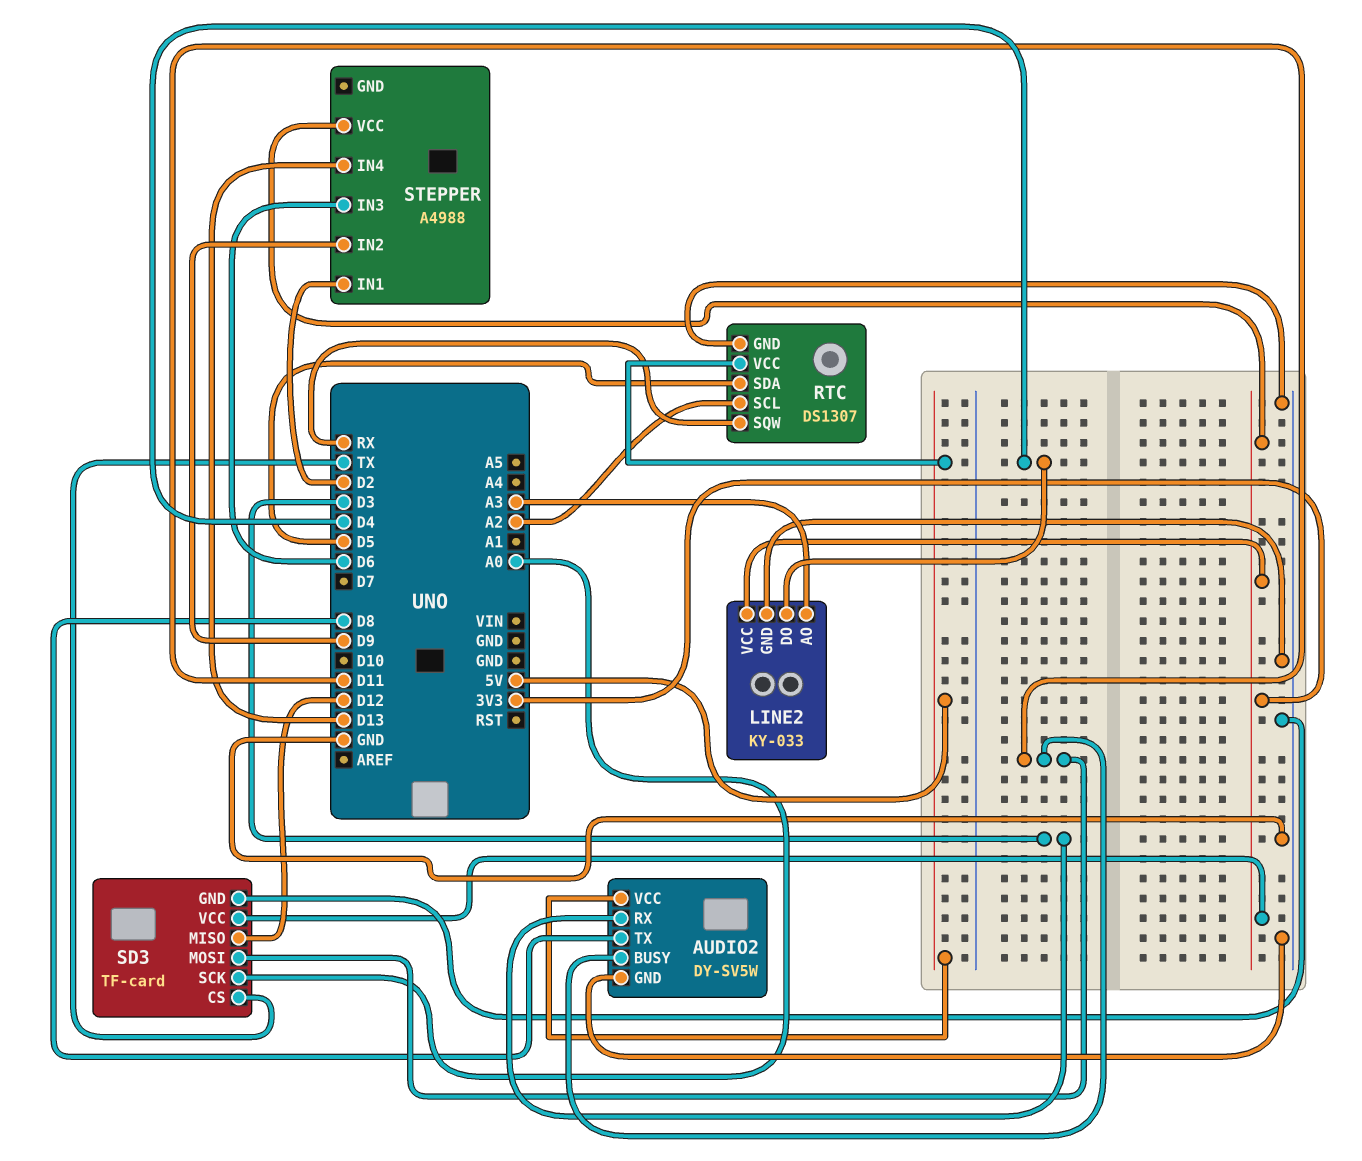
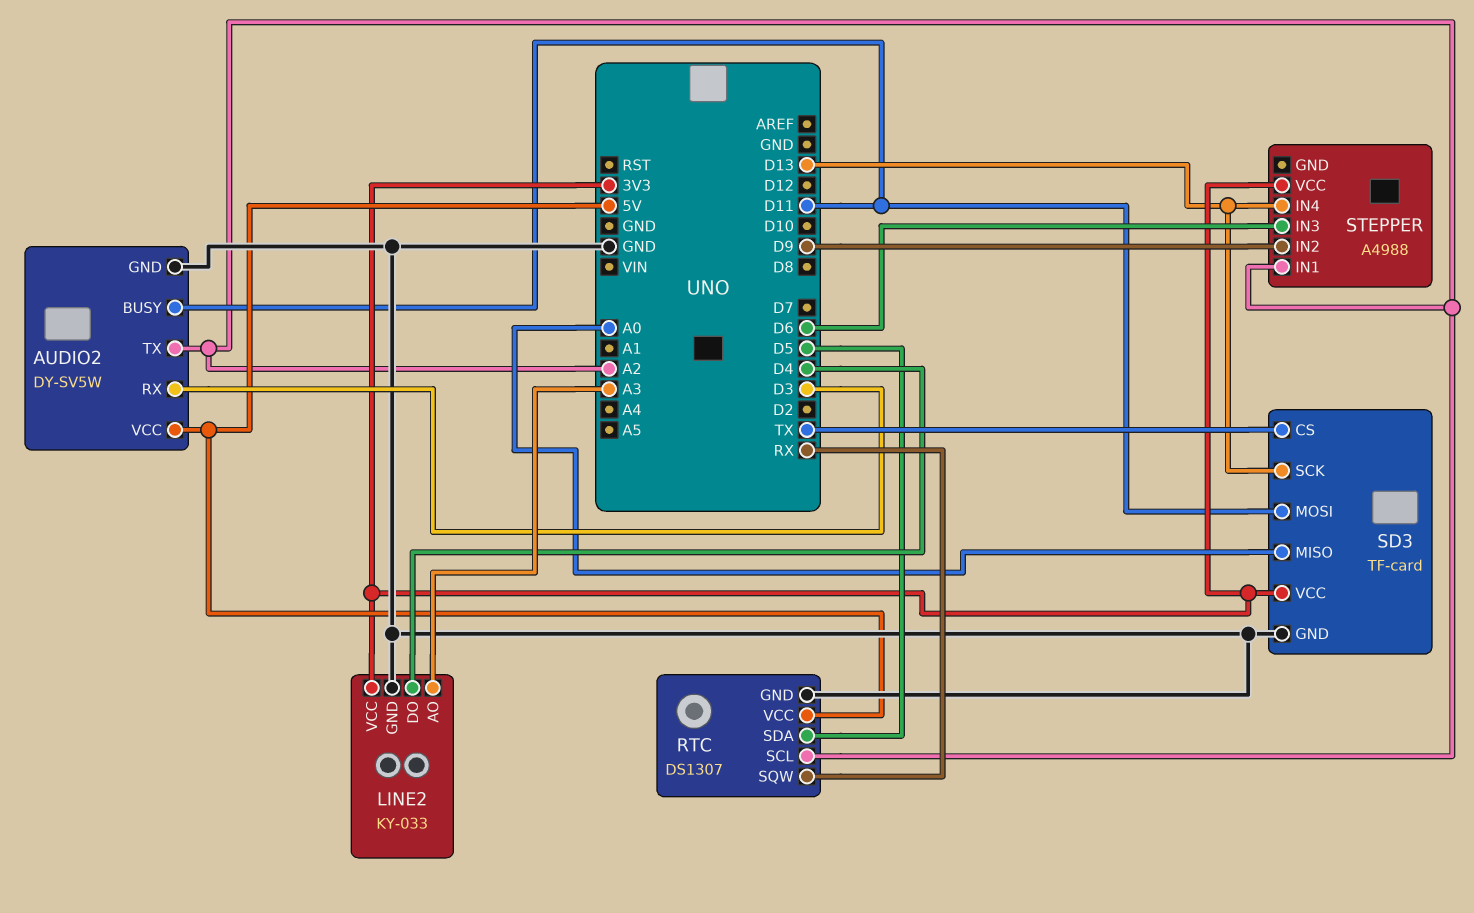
AUDIO2 pin TX: D8 -> A2
SD3 pin MISO: D12 -> A0
SD3 pin SCK: A0 -> D13
STEPPER pin IN1: D2 -> A2

